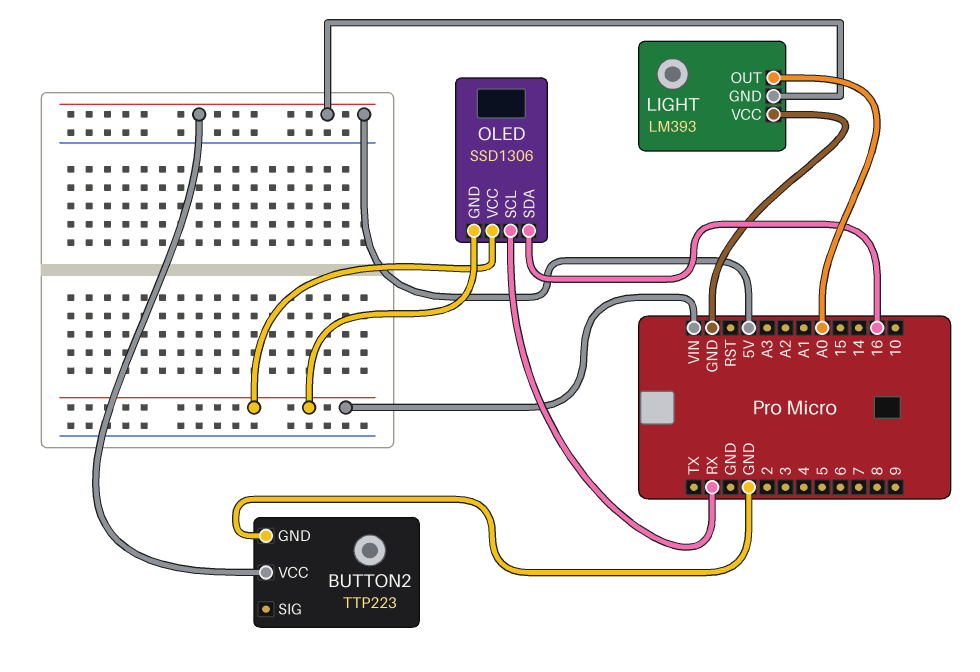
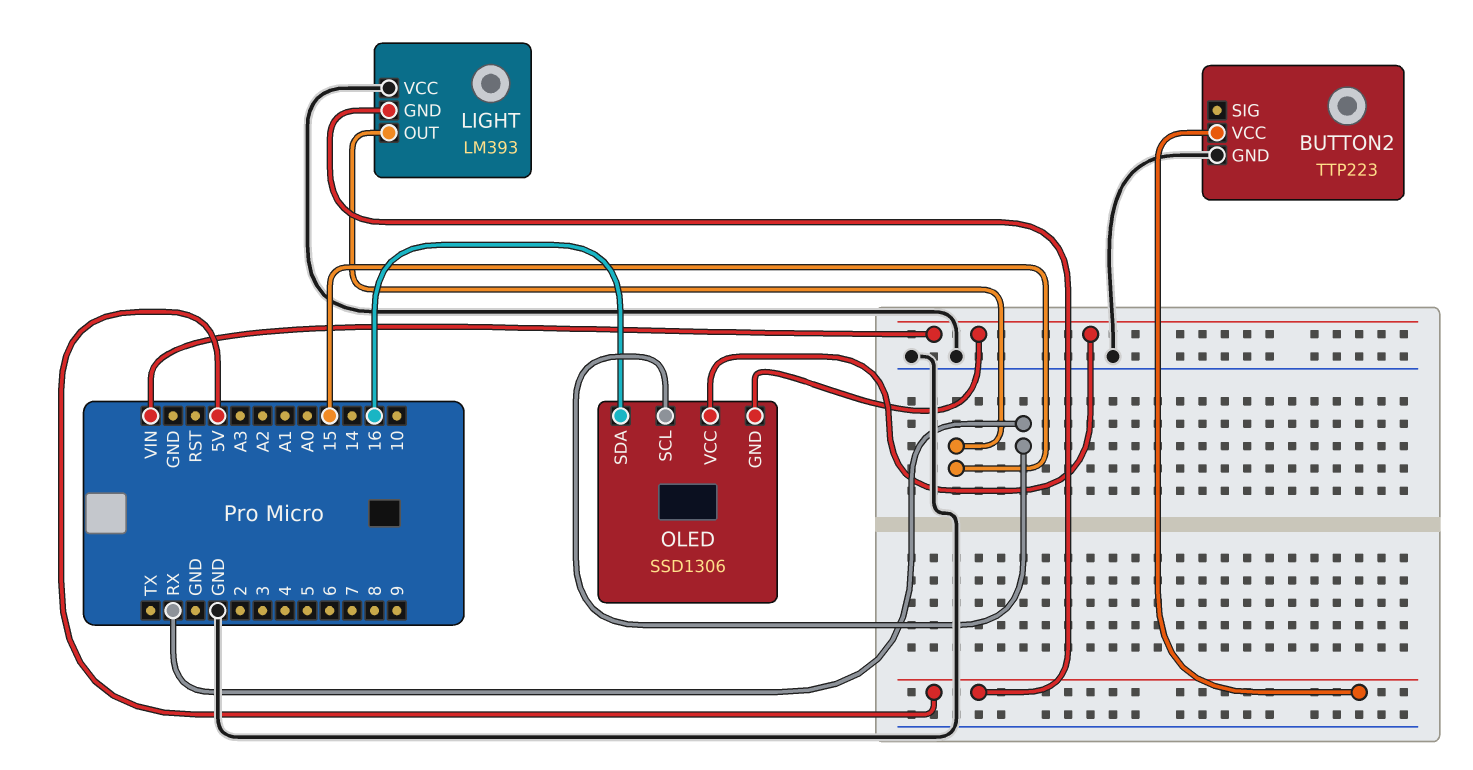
LIGHT pin OUT: A0 -> 15

